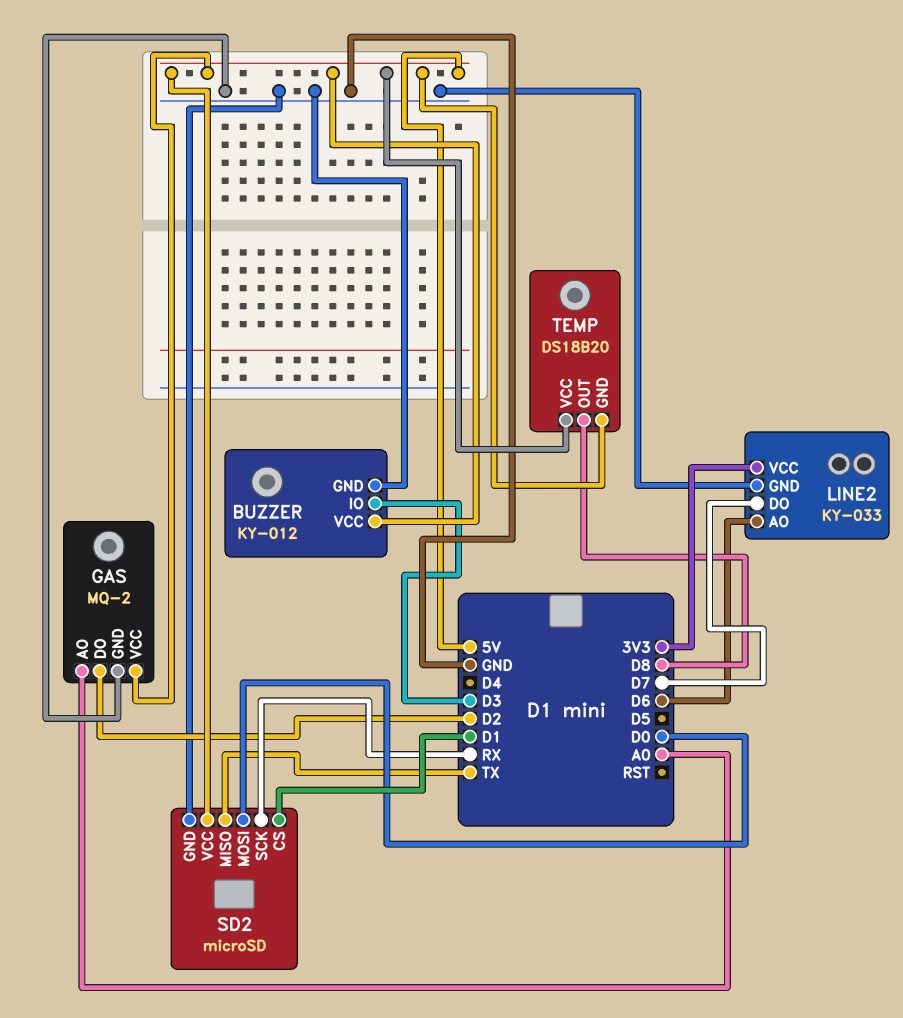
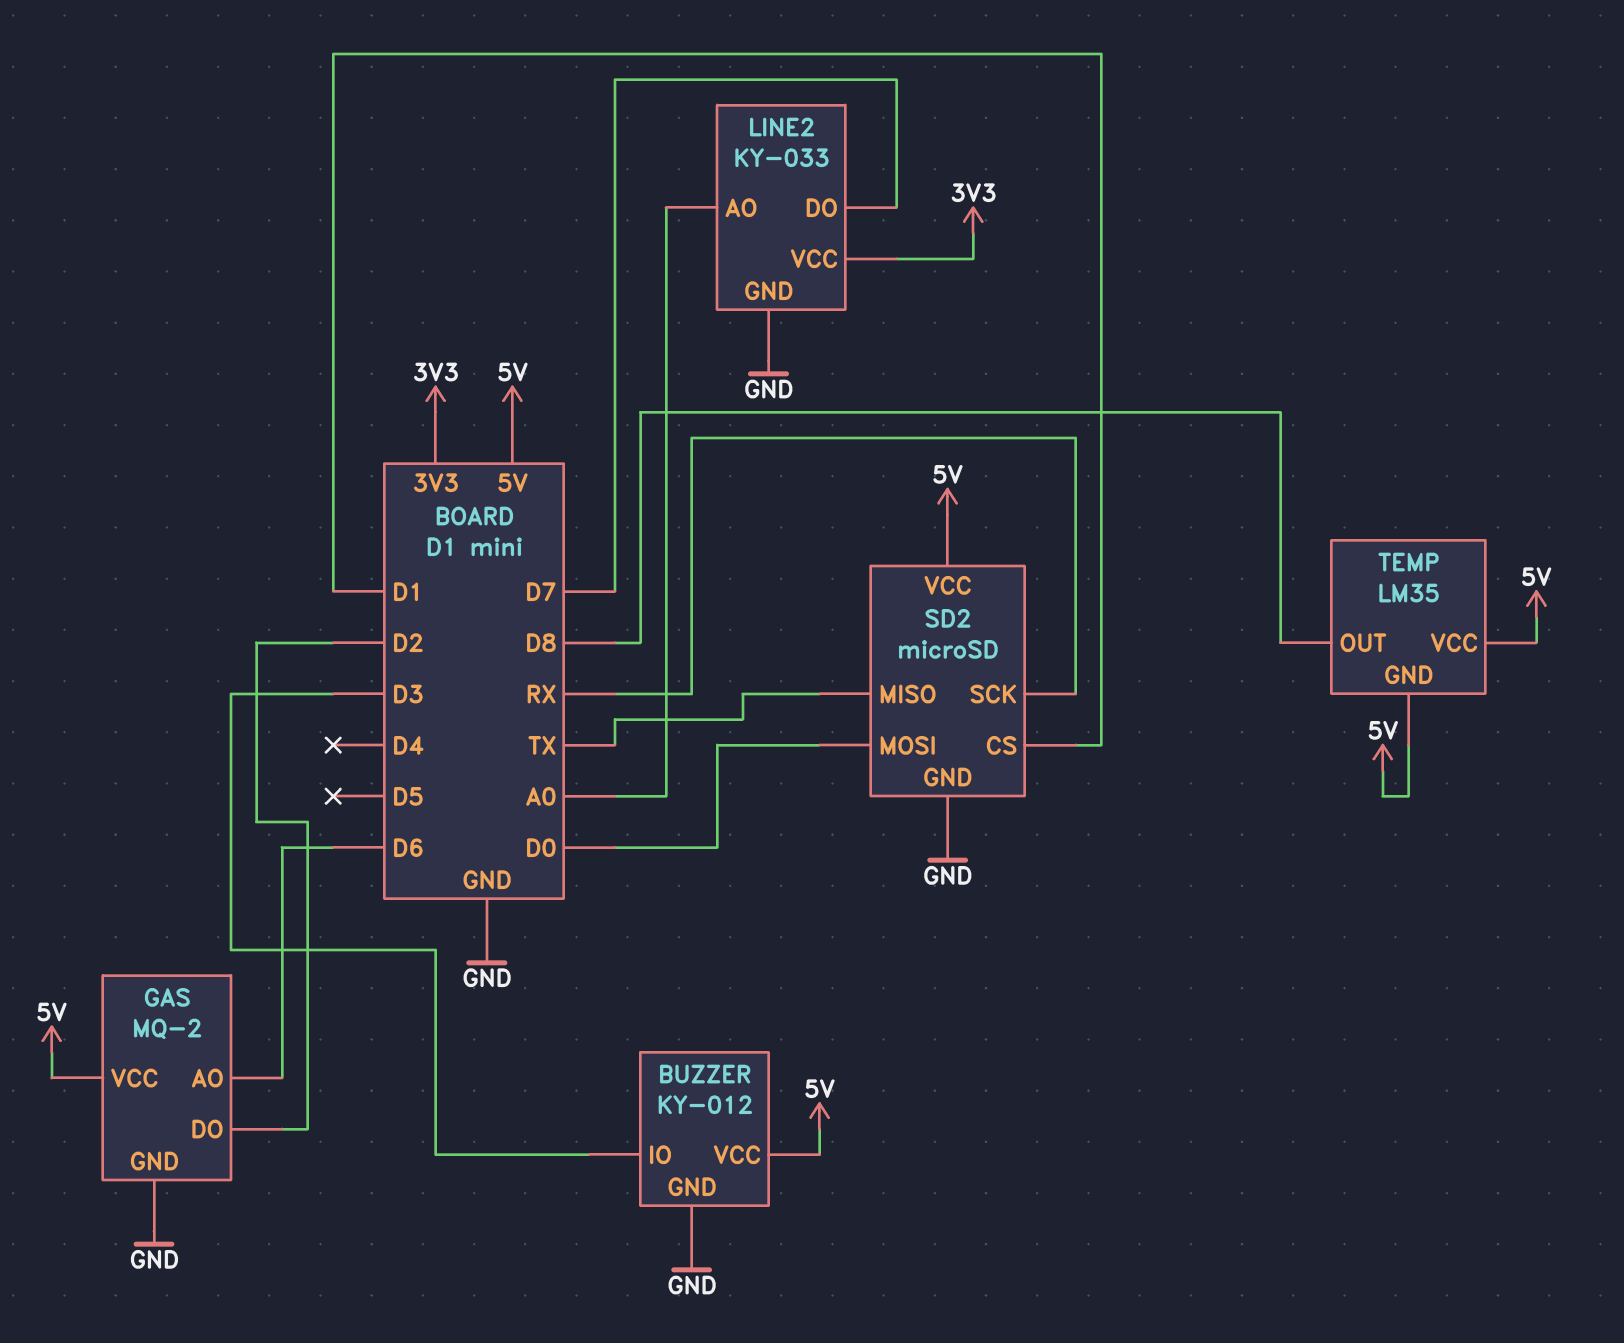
GAS pin AO: A0 -> D6
LINE2 pin AO: D6 -> A0
TEMP: DS18B20 -> LM35

